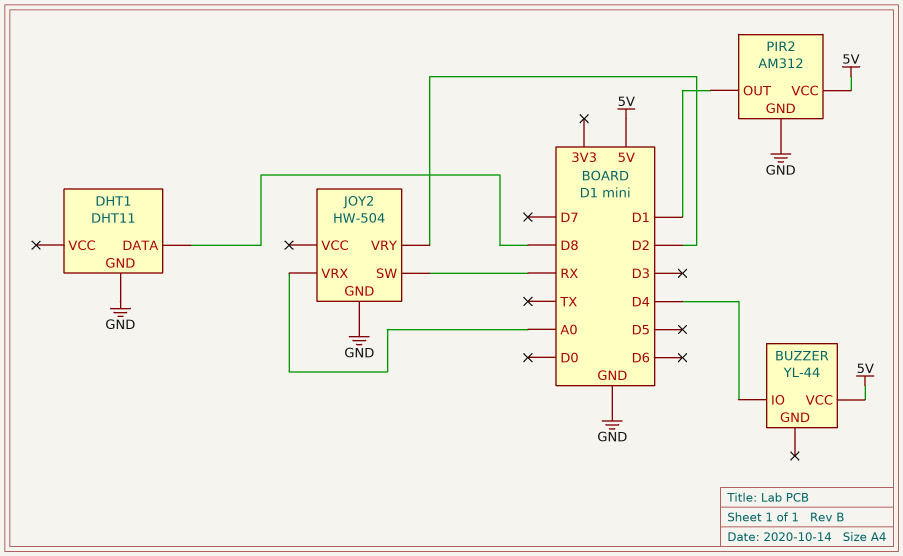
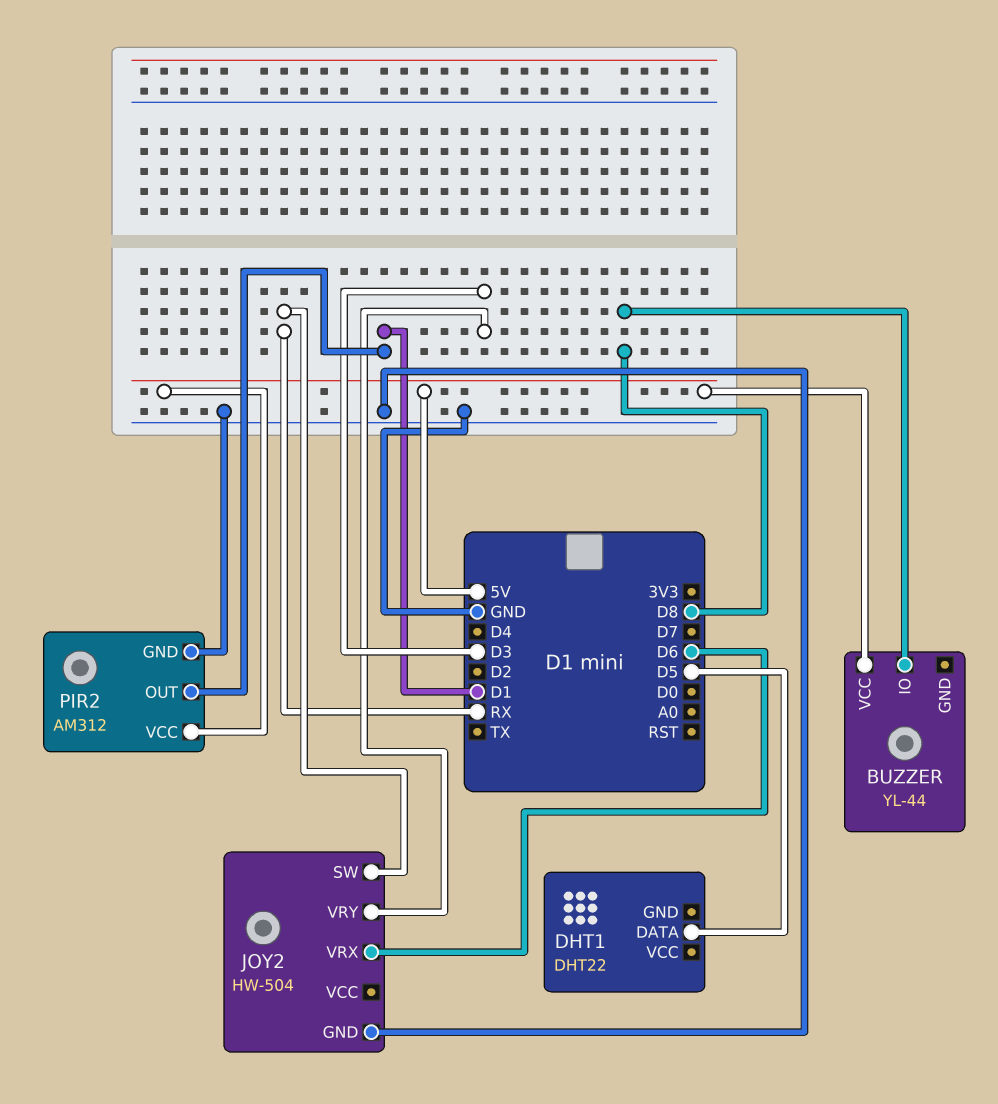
BUZZER pin IO: D4 -> D8
DHT1: DHT11 -> DHT22
DHT1 pin DATA: D8 -> D5
DHT1 pin GND: GND -> none
JOY2 pin VRX: A0 -> D6
JOY2 pin VRY: D2 -> D3

